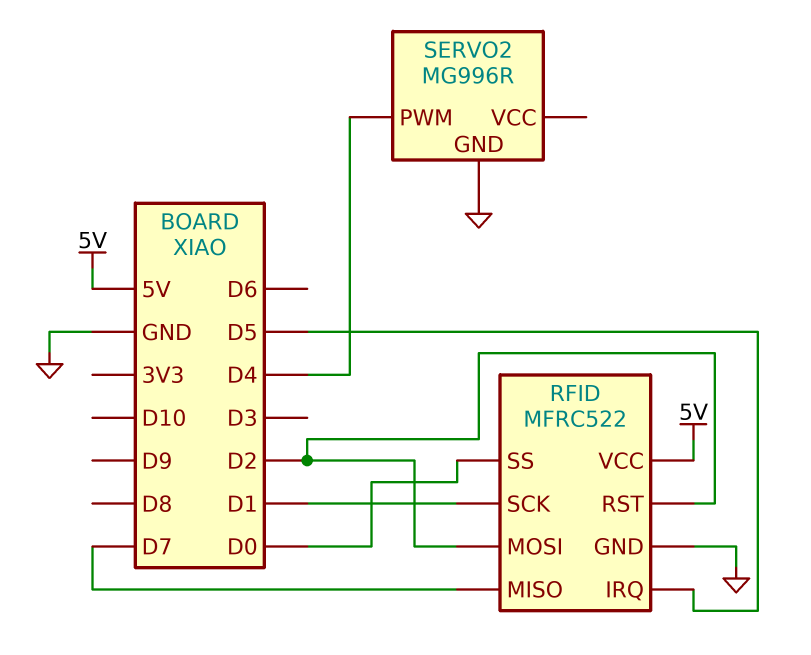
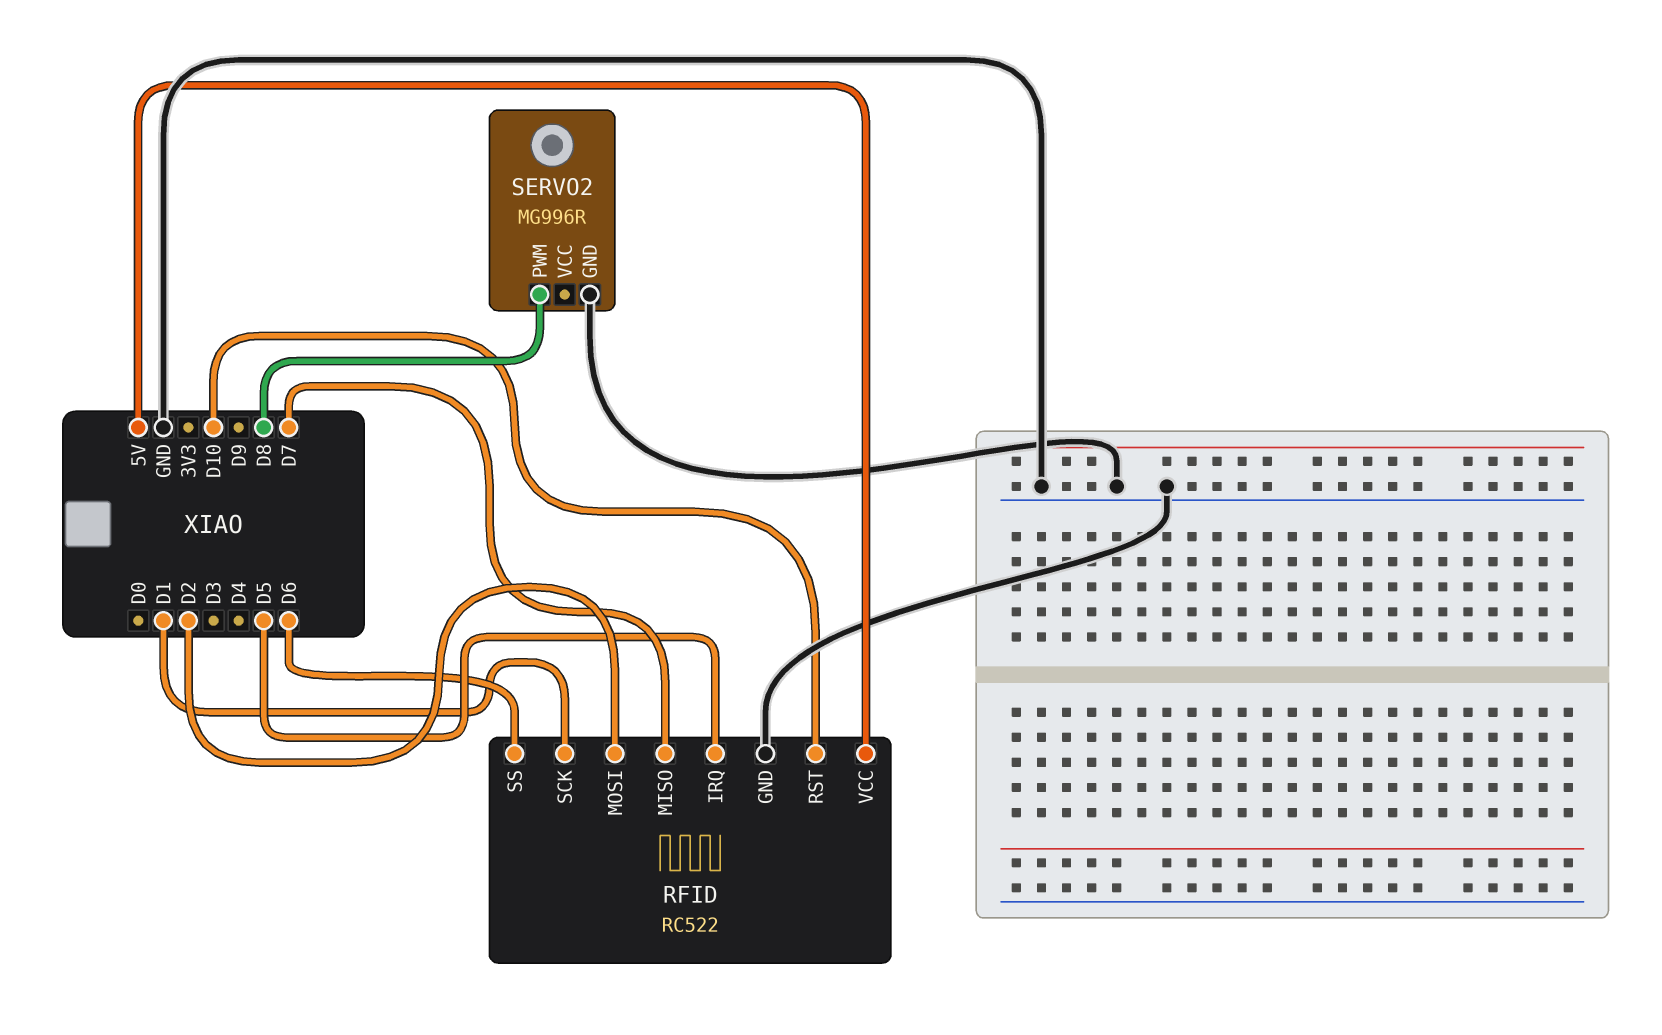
RFID: MFRC522 -> RC522
RFID pin RST: D2 -> D10
RFID pin SS: D0 -> D6
SERVO2 pin PWM: D4 -> D8

